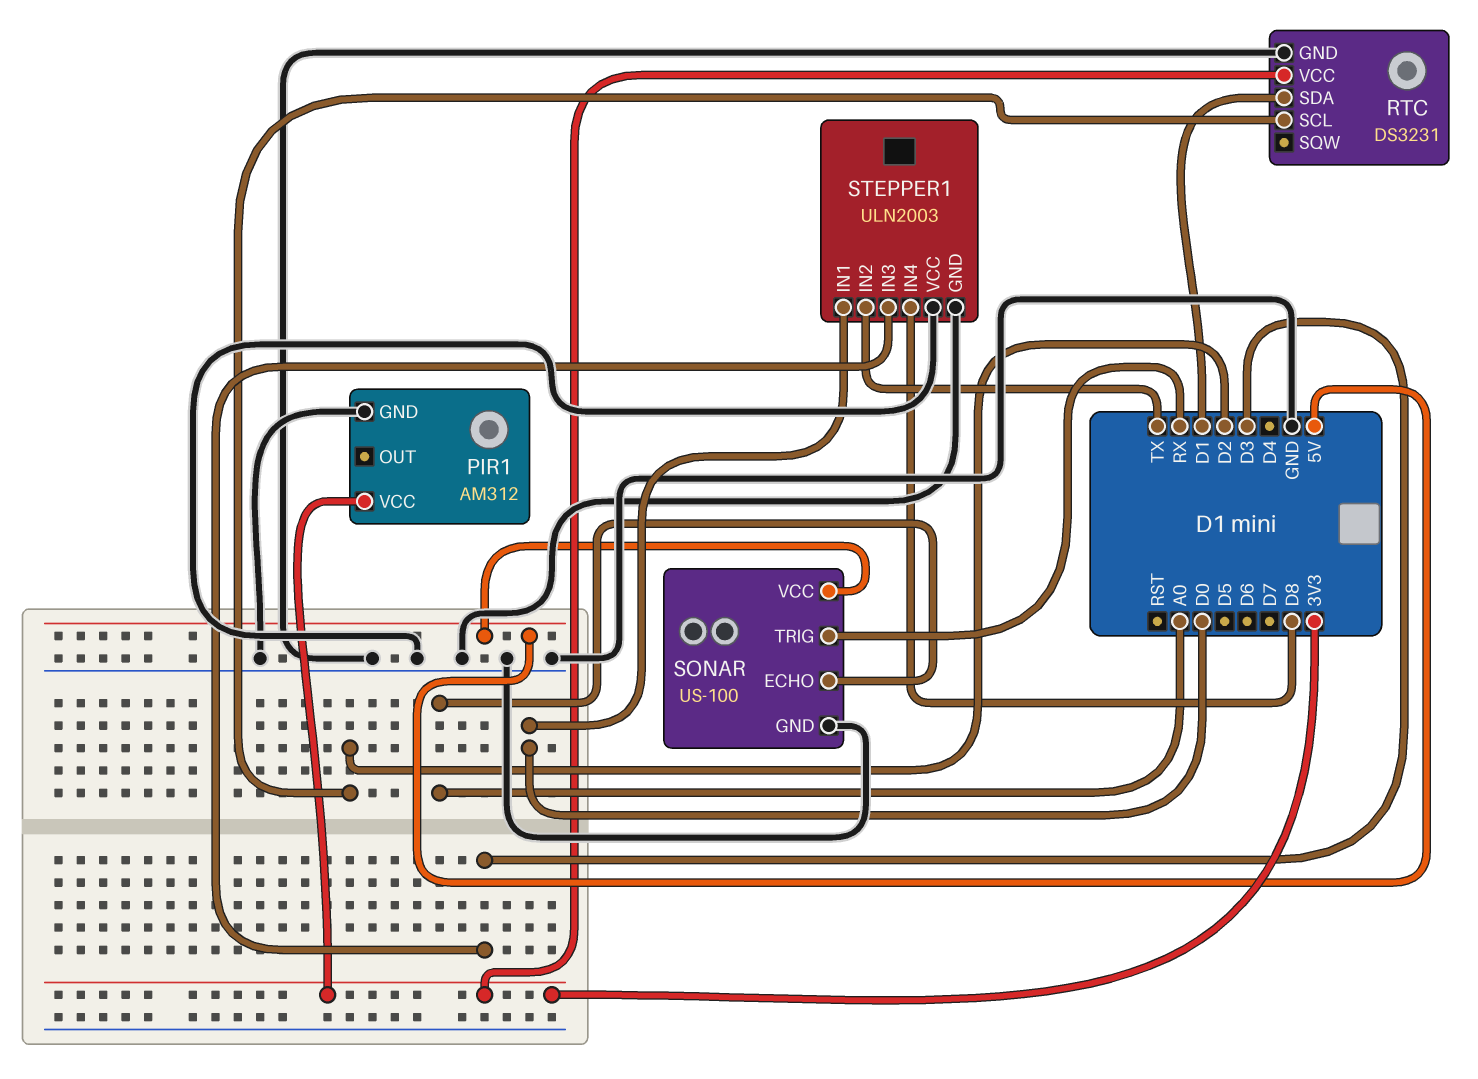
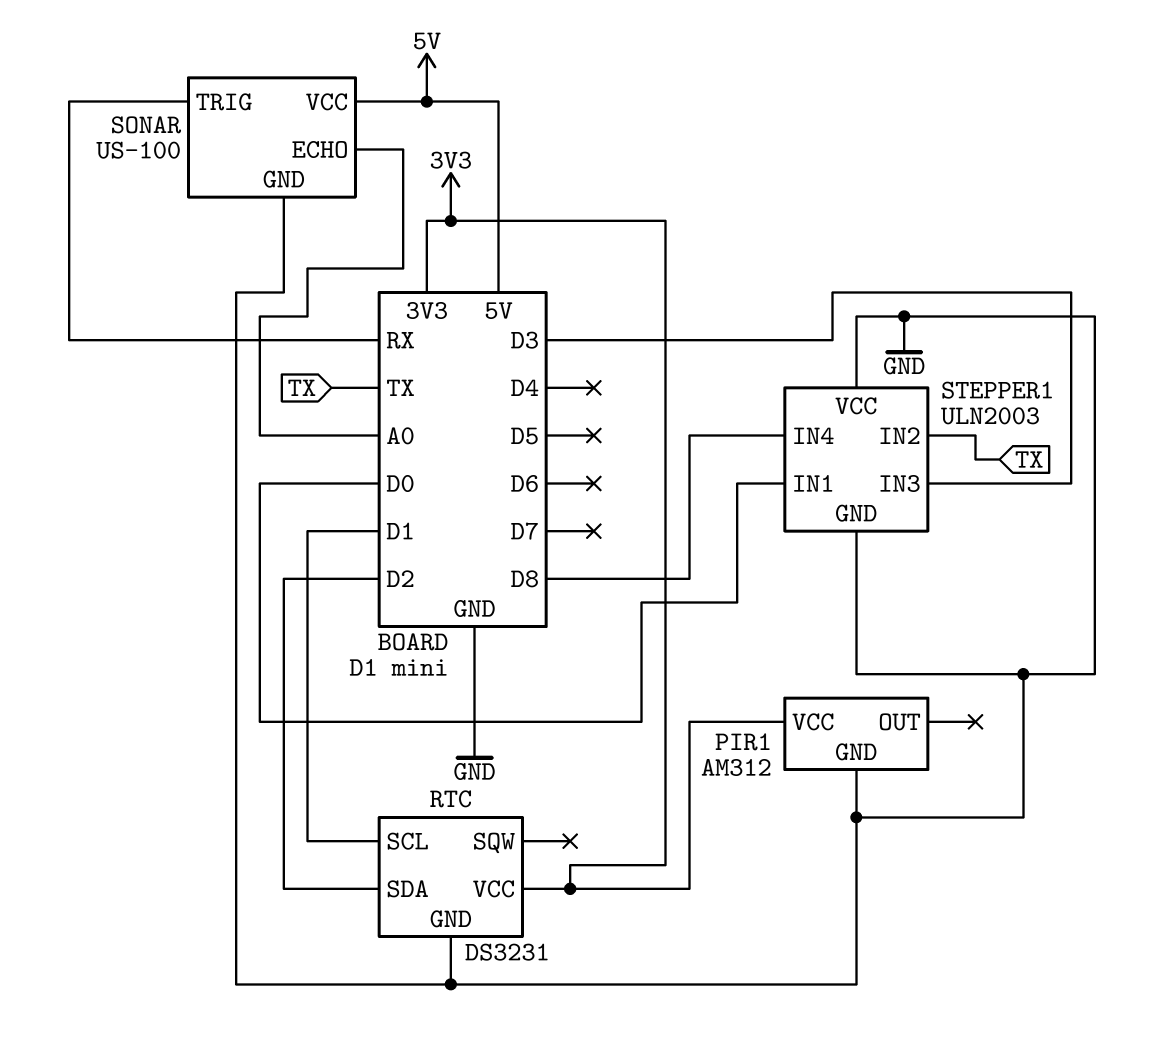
RTC pin SCL: D2 -> D1
RTC pin SDA: D1 -> D2

